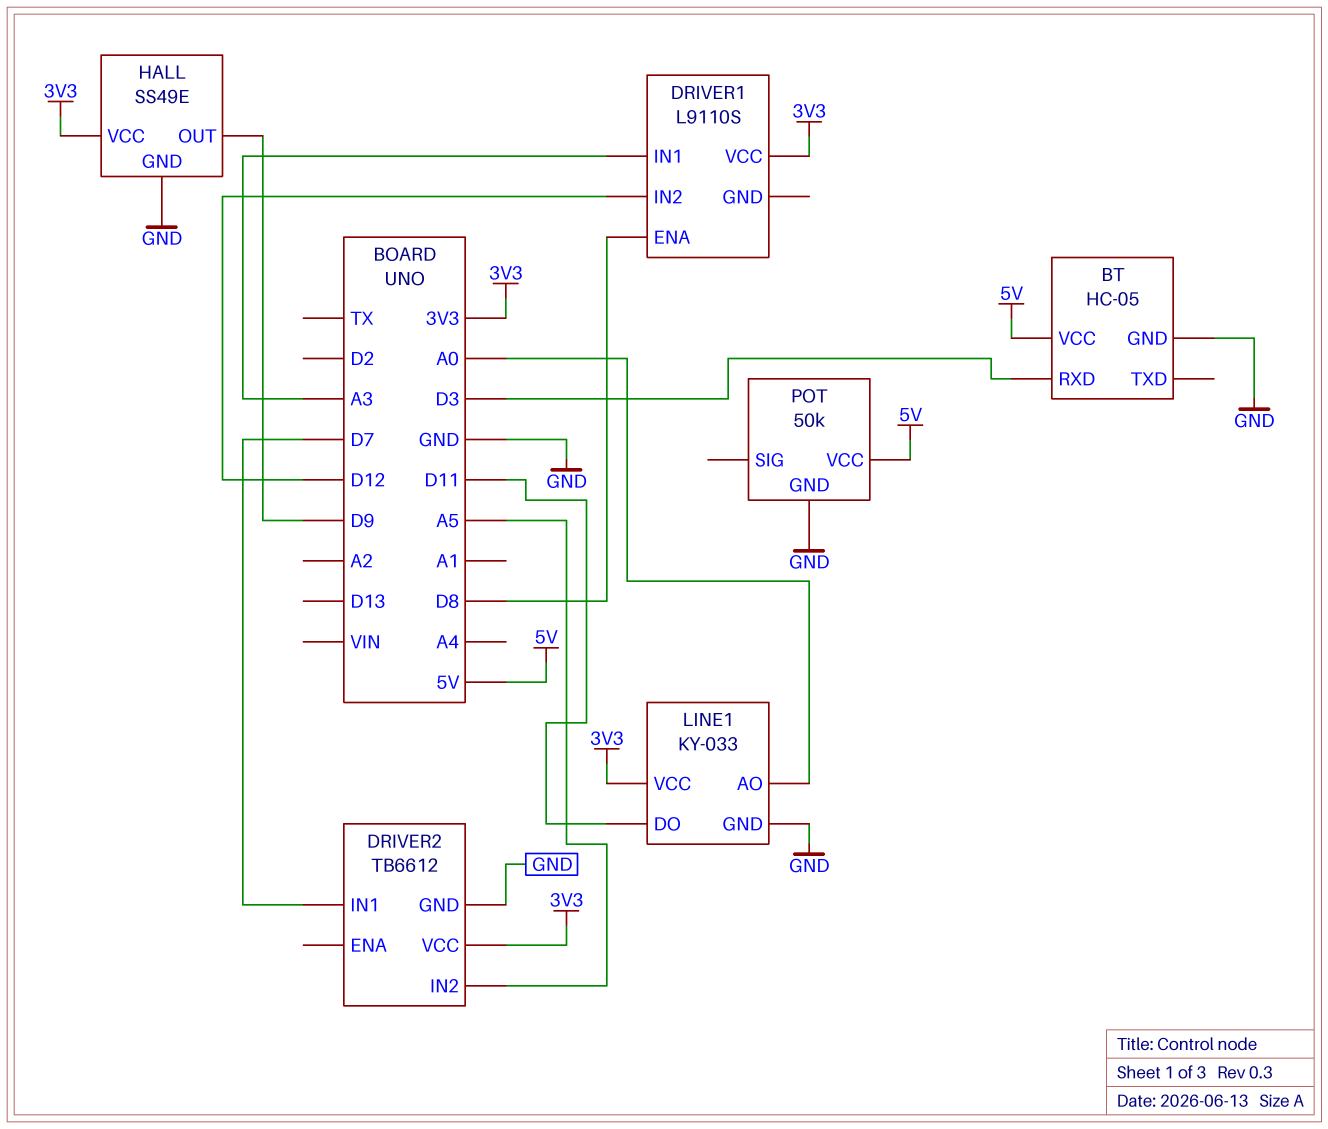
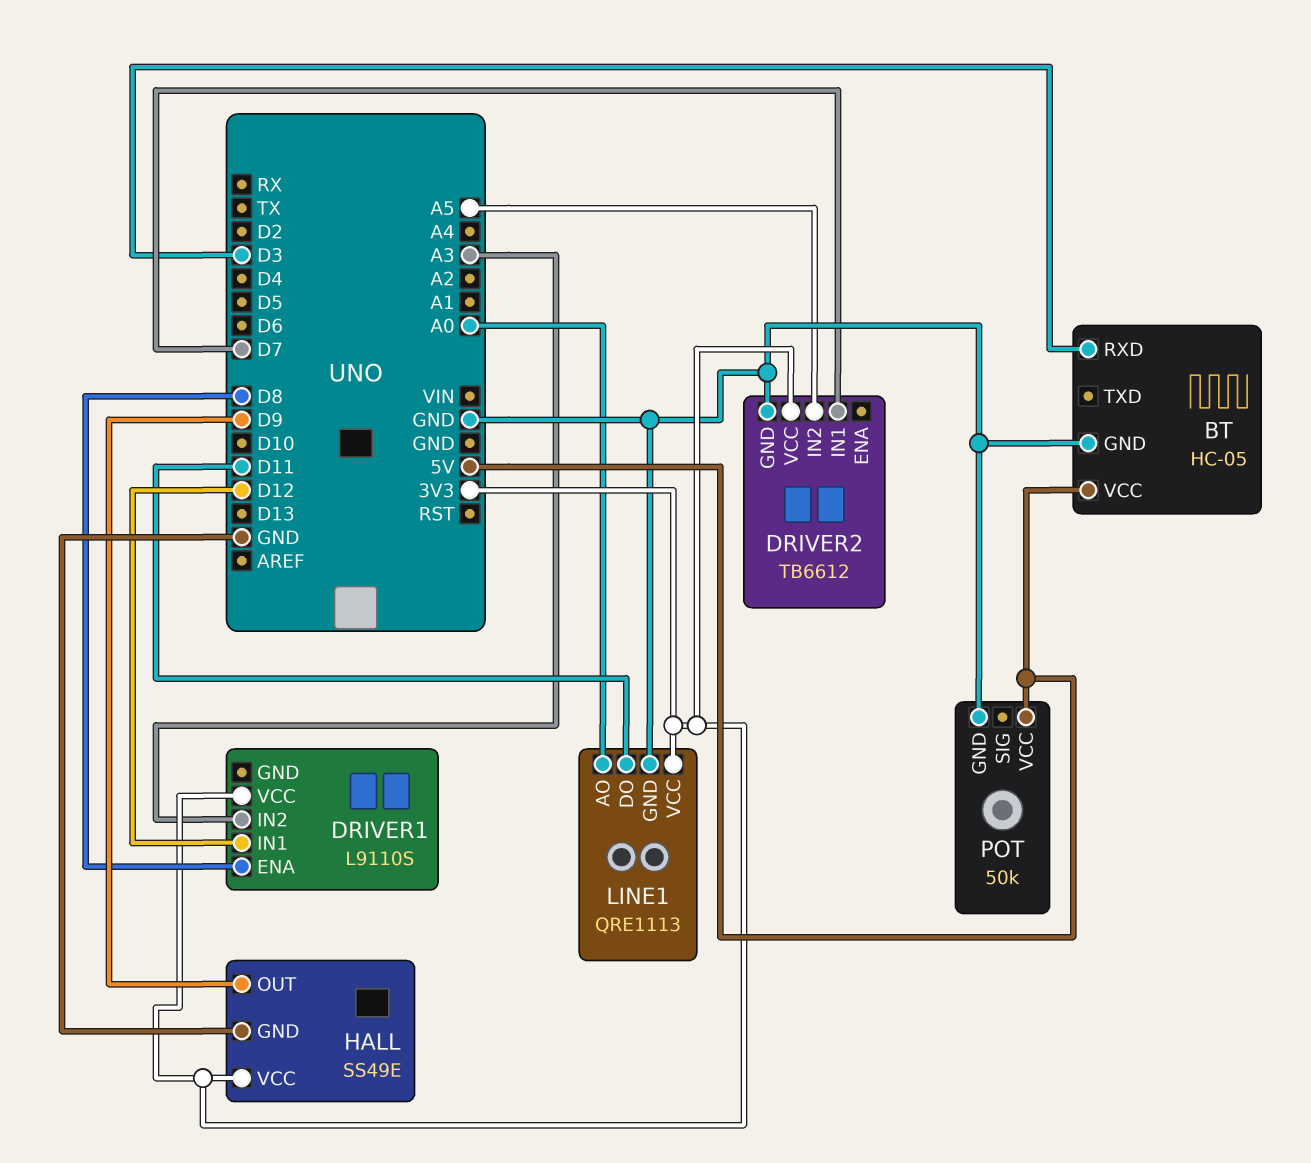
DRIVER1 pin IN1: A3 -> D12
DRIVER1 pin IN2: D12 -> A3
LINE1: KY-033 -> QRE1113

